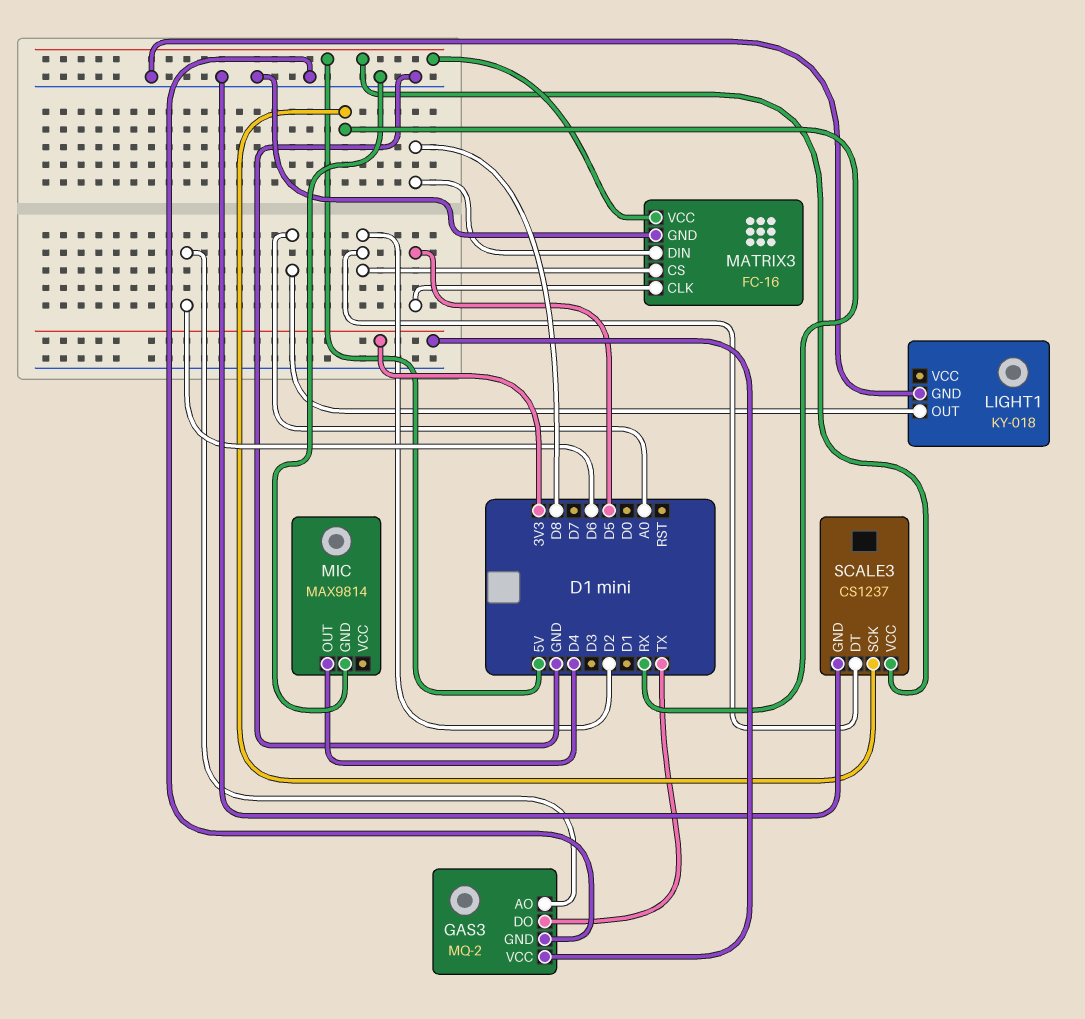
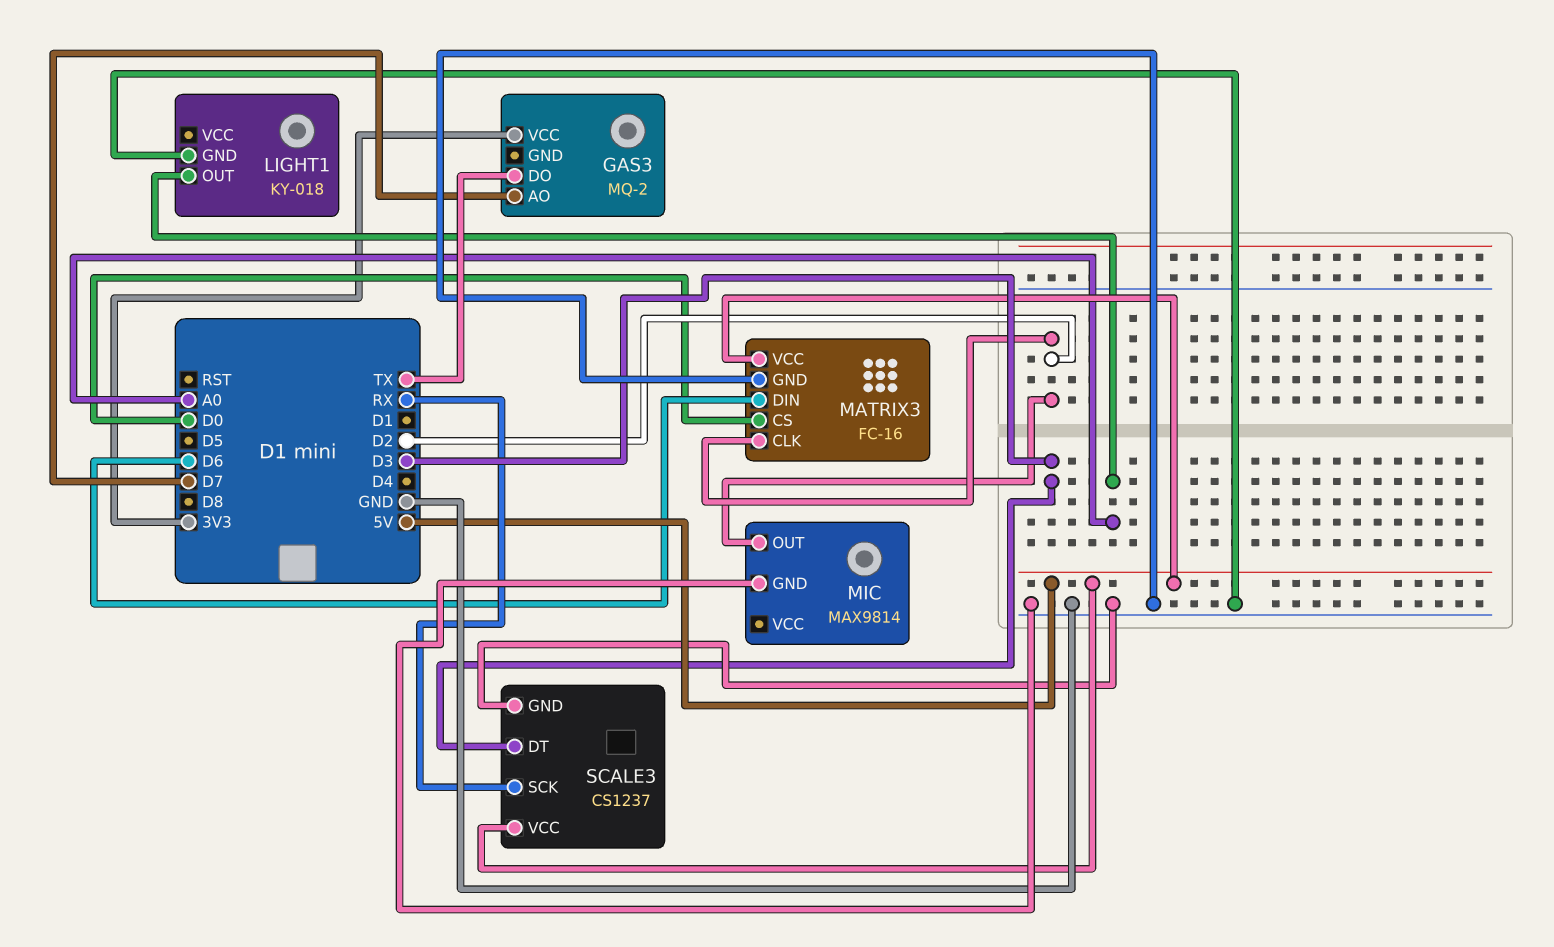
GAS3 pin AO: D6 -> D7
GAS3 pin GND: GND -> none
MATRIX3 pin CLK: D5 -> D2
MATRIX3 pin CS: D2 -> D0
MATRIX3 pin DIN: D8 -> D6
MIC pin OUT: D4 -> D2
SCALE3 pin DT: D2 -> D3

